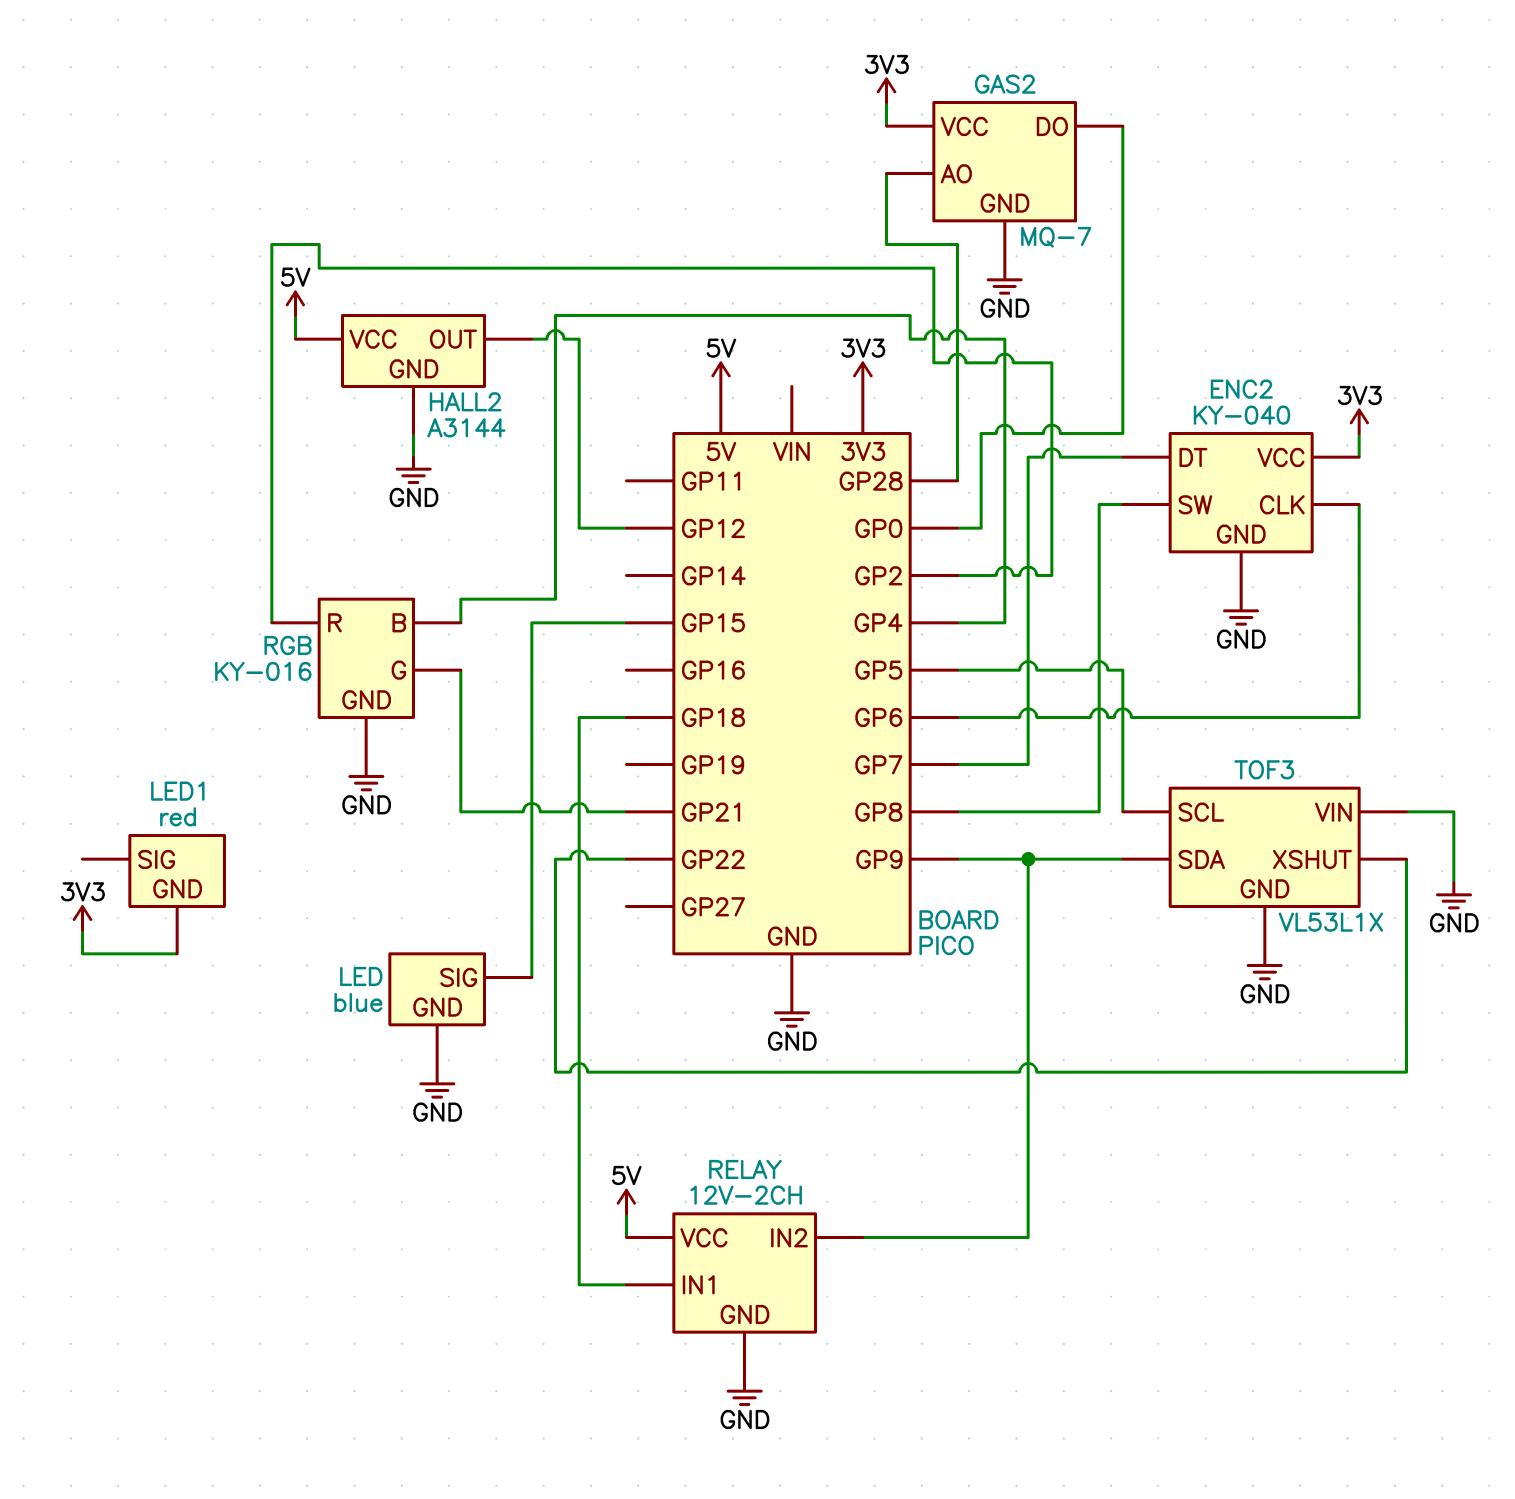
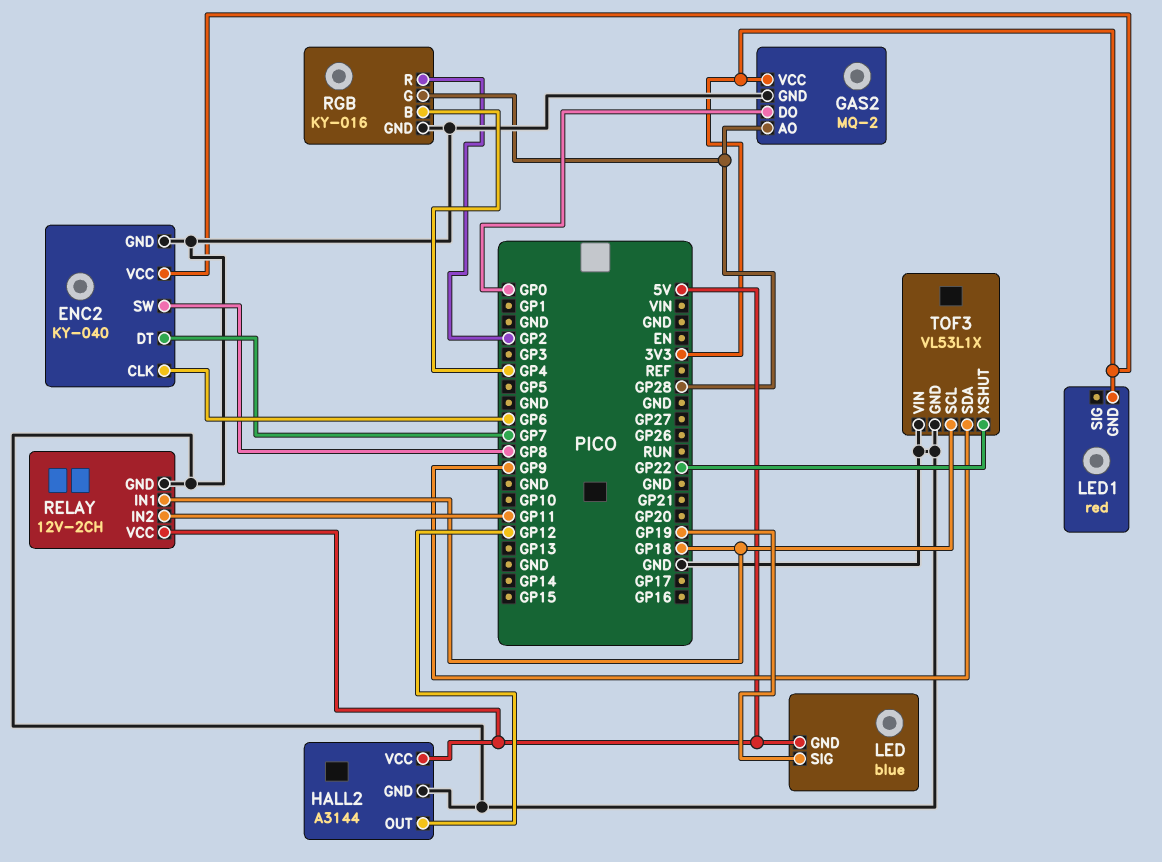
GAS2: MQ-7 -> MQ-2
LED pin GND: GND -> 5V
LED pin SIG: GP15 -> GP19
RELAY pin IN2: GP9 -> GP11
RGB pin G: GP21 -> GP28
TOF3 pin SCL: GP5 -> GP18

